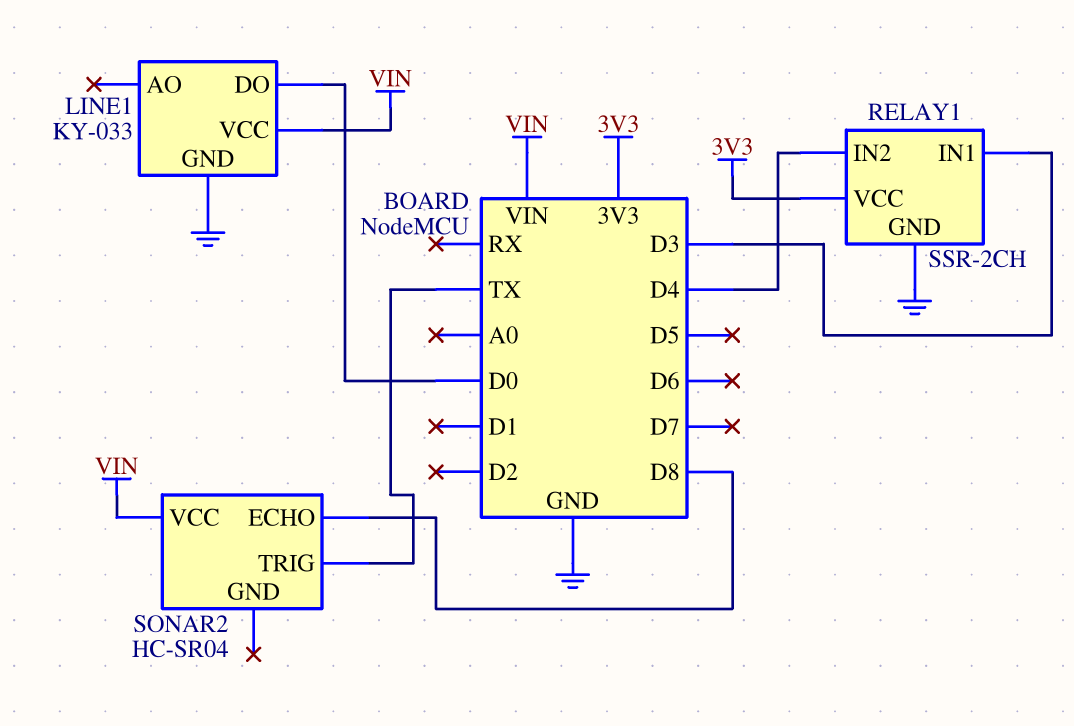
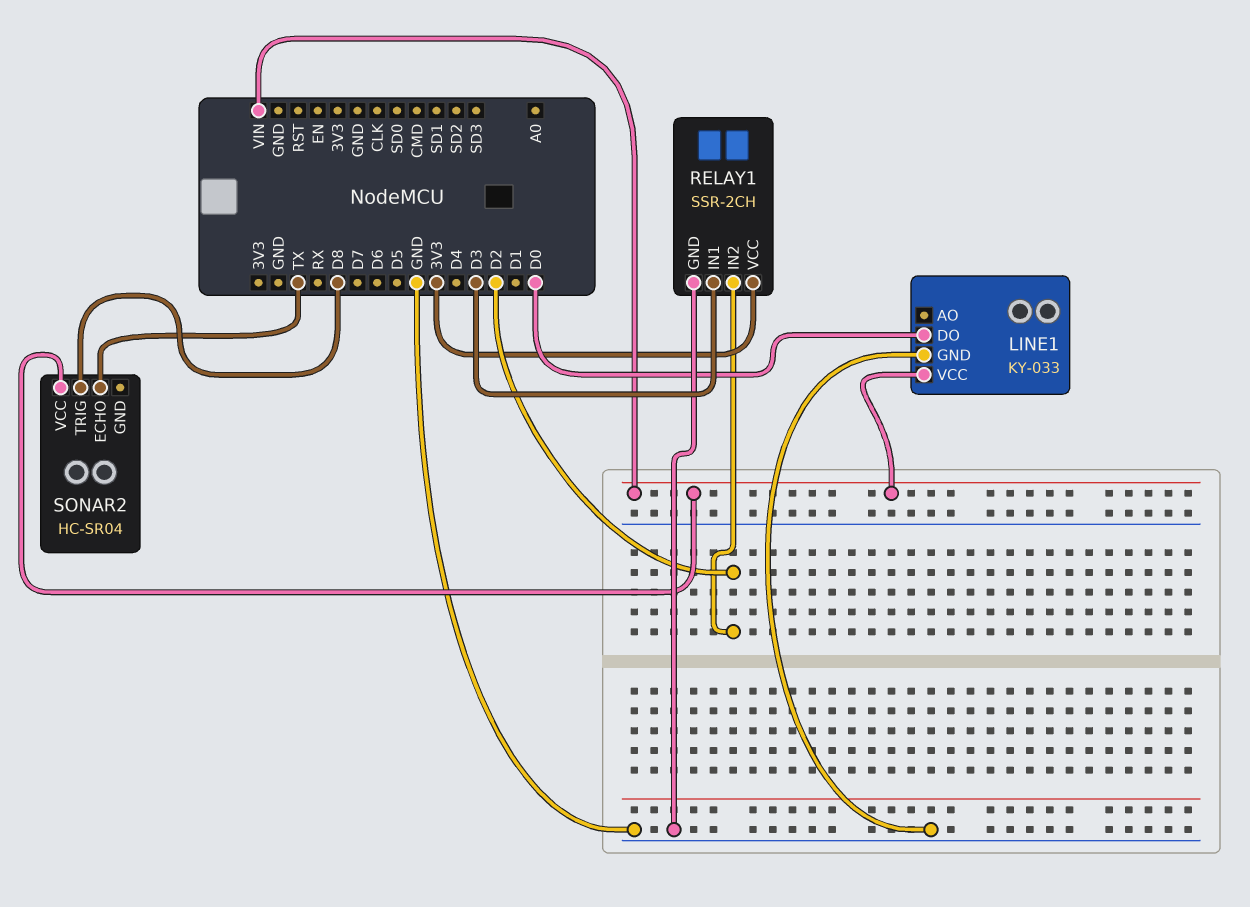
RELAY1 pin IN2: D4 -> D2
SONAR2 pin ECHO: D8 -> TX
SONAR2 pin TRIG: TX -> D8

